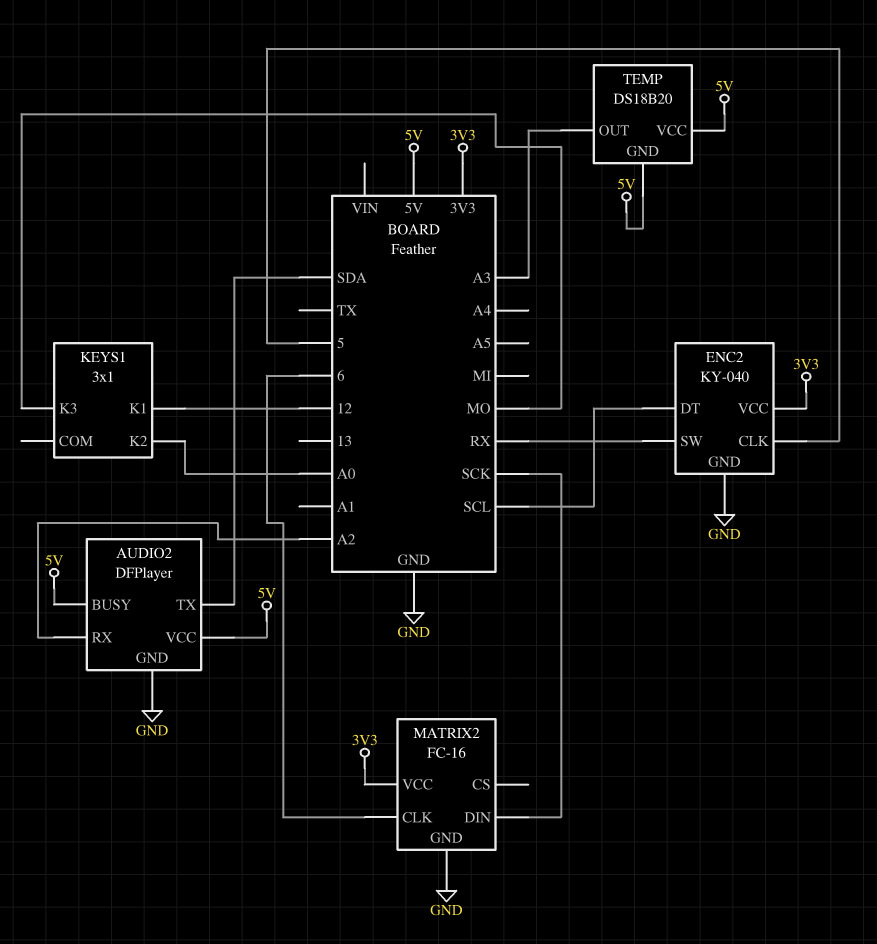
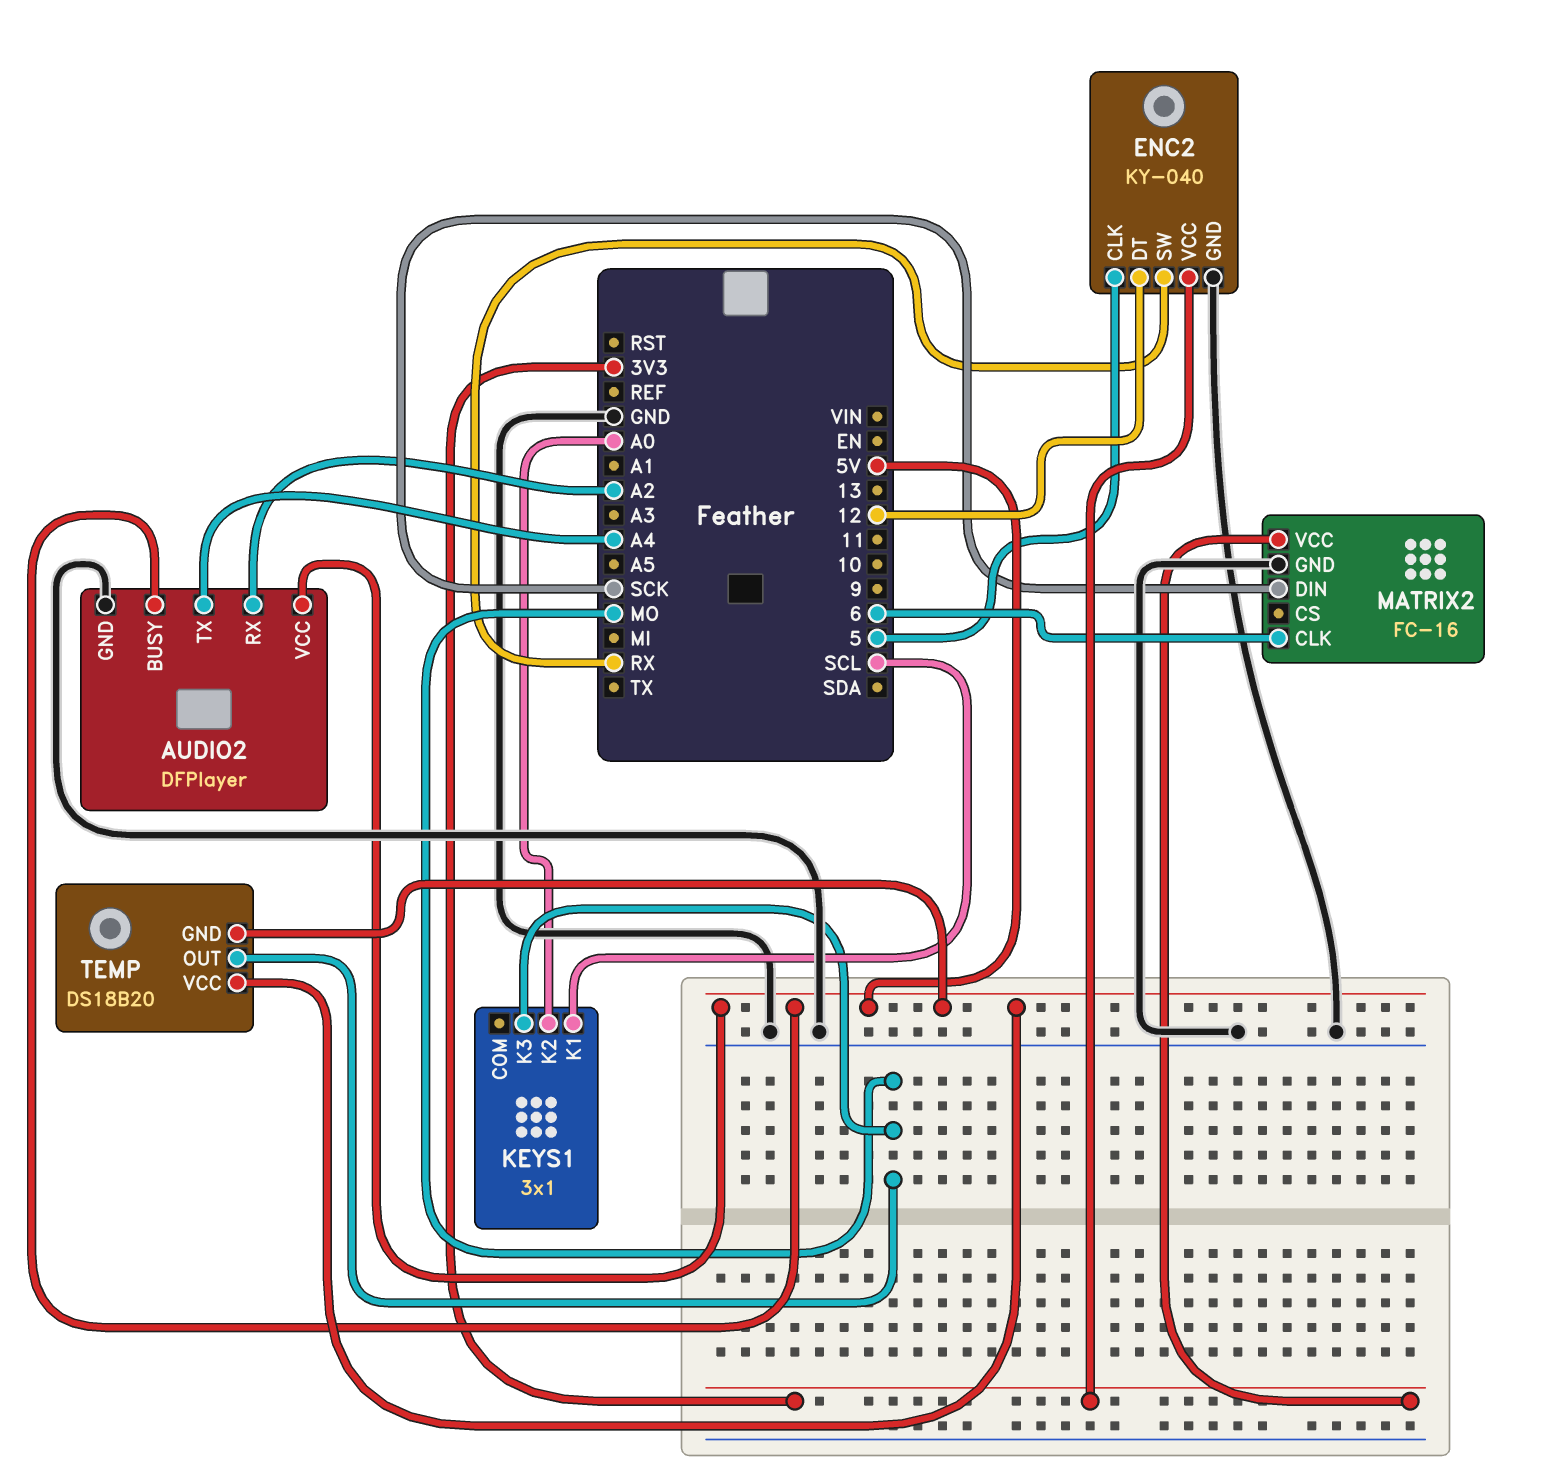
AUDIO2 pin TX: SDA -> A4
ENC2 pin DT: SCL -> 12
KEYS1 pin K1: 12 -> SCL
TEMP pin OUT: A3 -> MO

